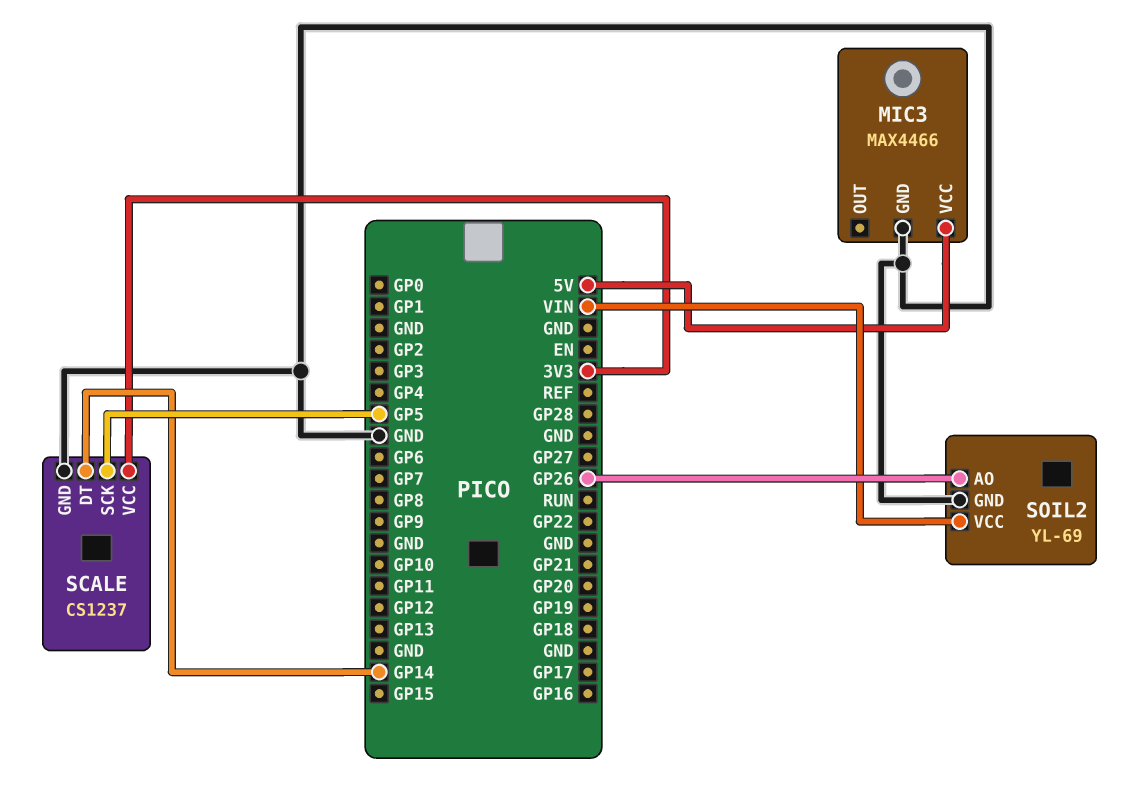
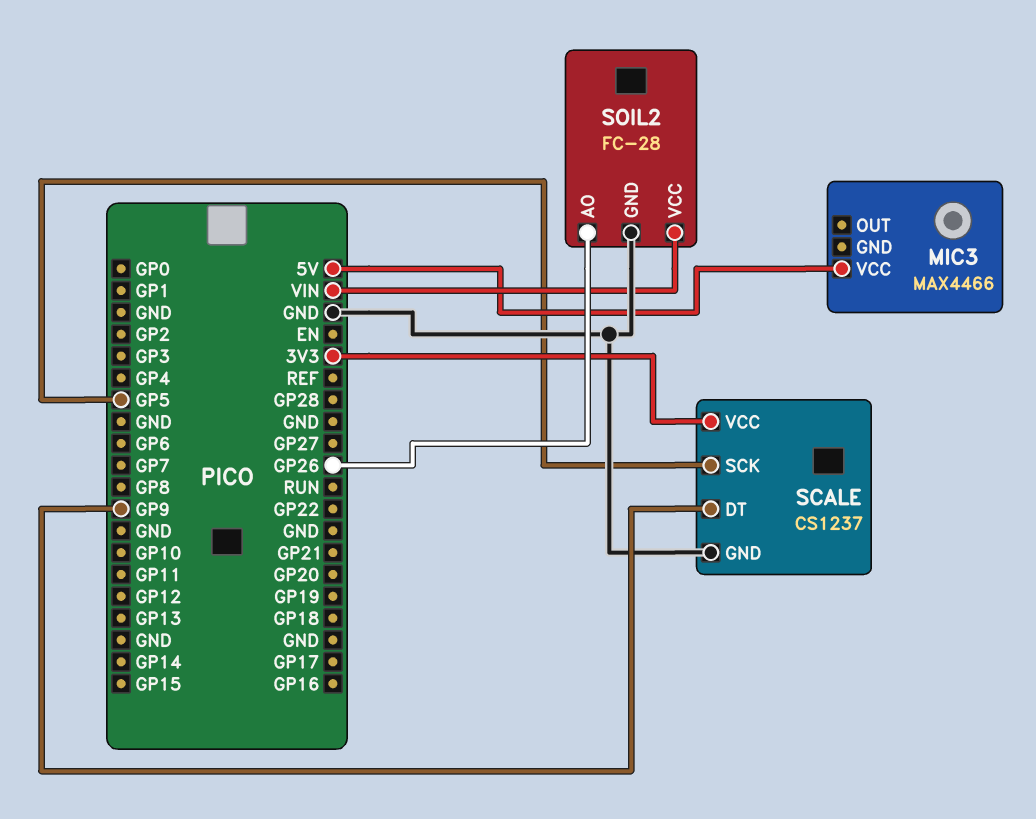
MIC3 pin GND: GND -> none
SCALE pin DT: GP14 -> GP9
SOIL2: YL-69 -> FC-28

